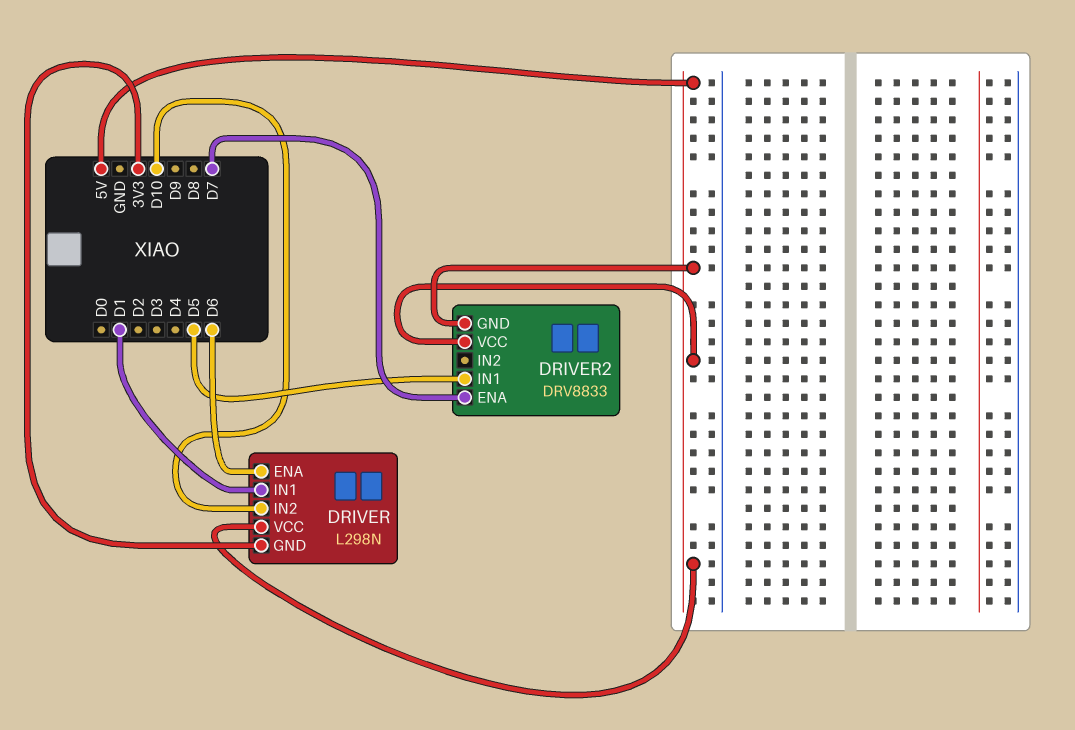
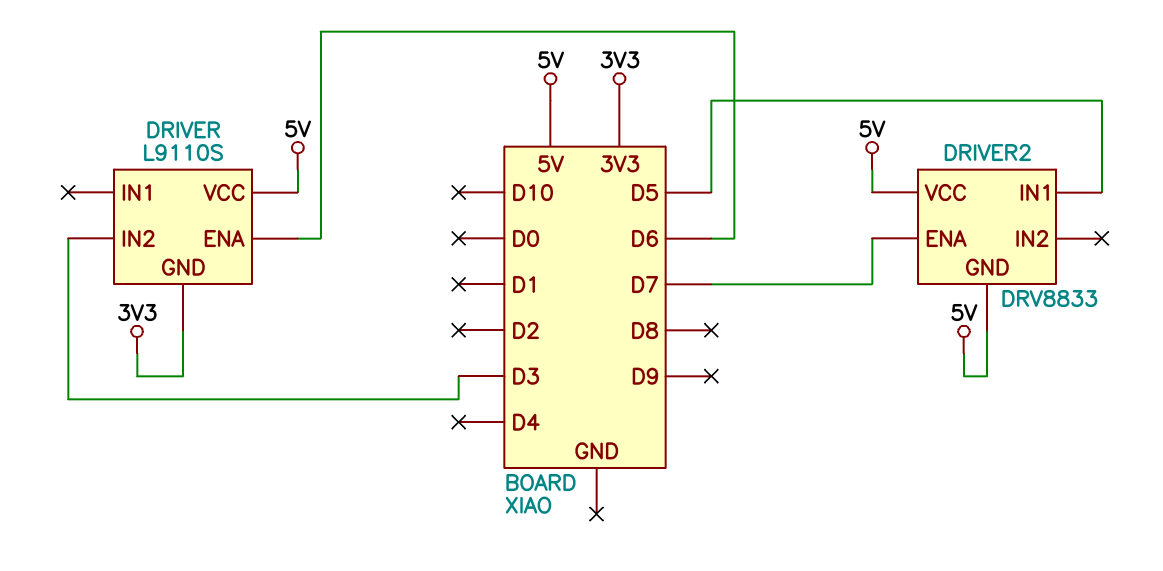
DRIVER: L298N -> L9110S
DRIVER pin IN1: D1 -> none
DRIVER pin IN2: D10 -> D3

